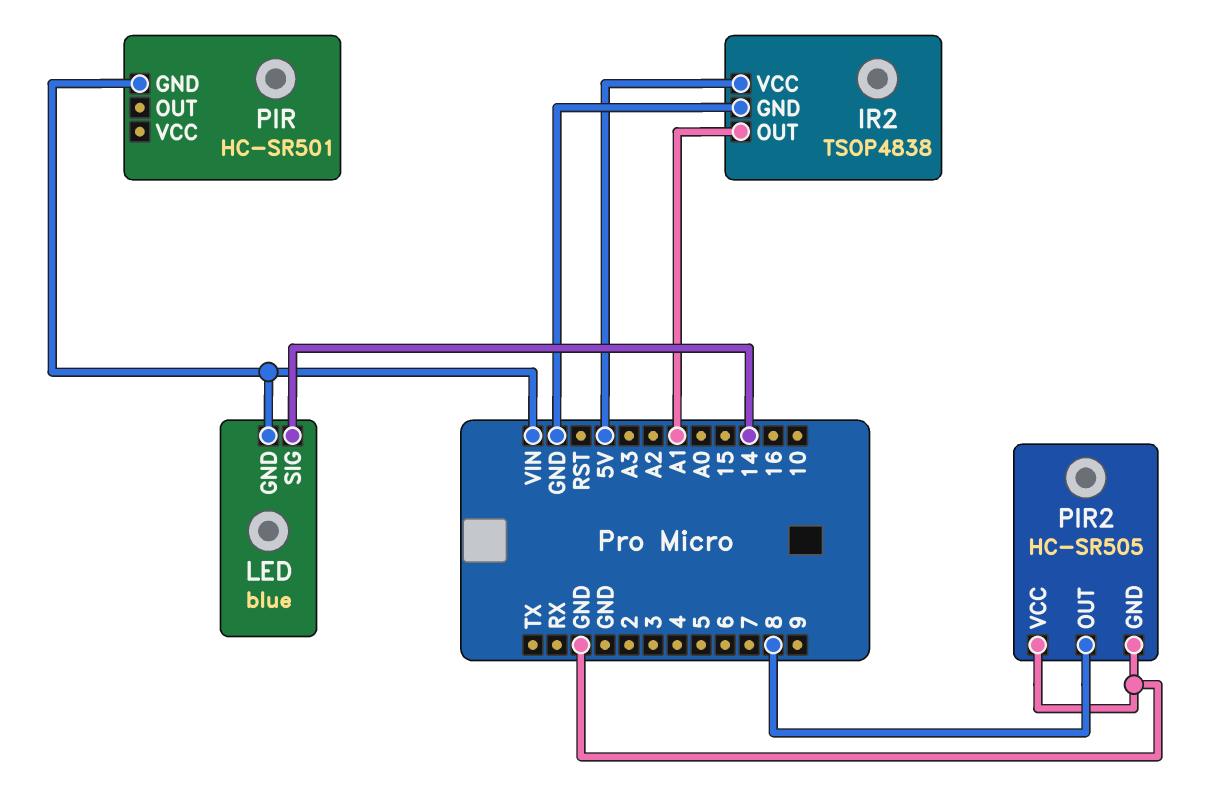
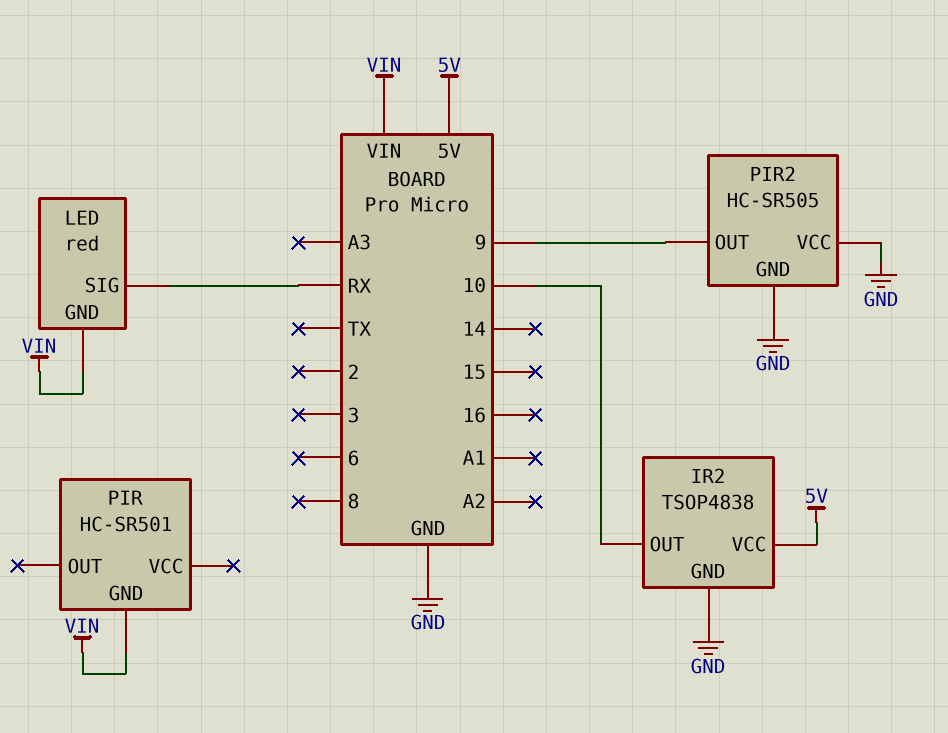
IR2 pin OUT: A1 -> 10
LED: blue -> red
LED pin SIG: 14 -> RX
PIR2 pin OUT: 8 -> 9

